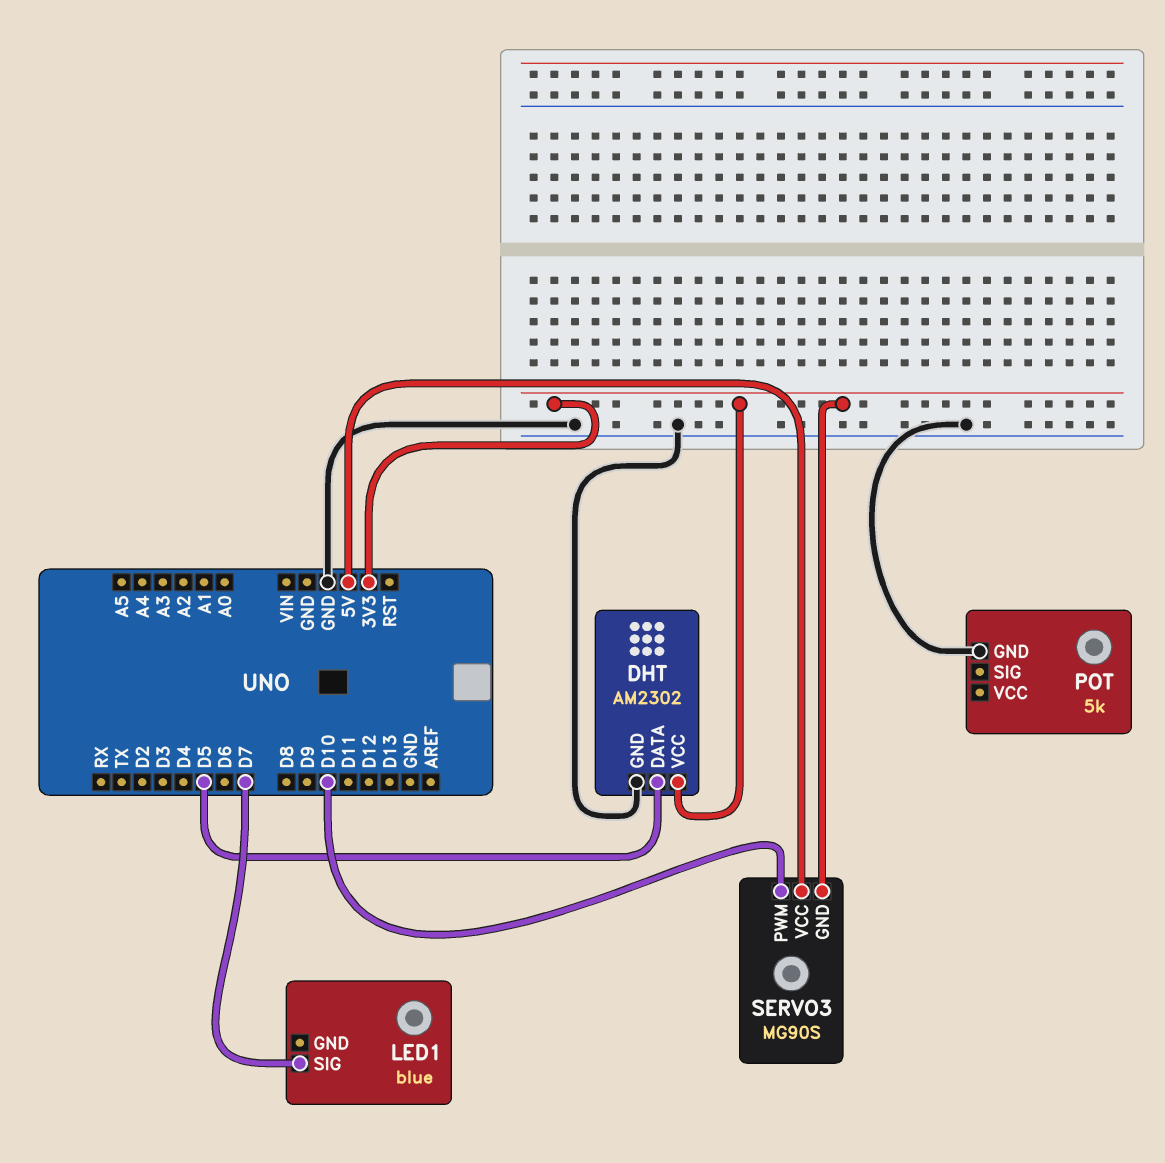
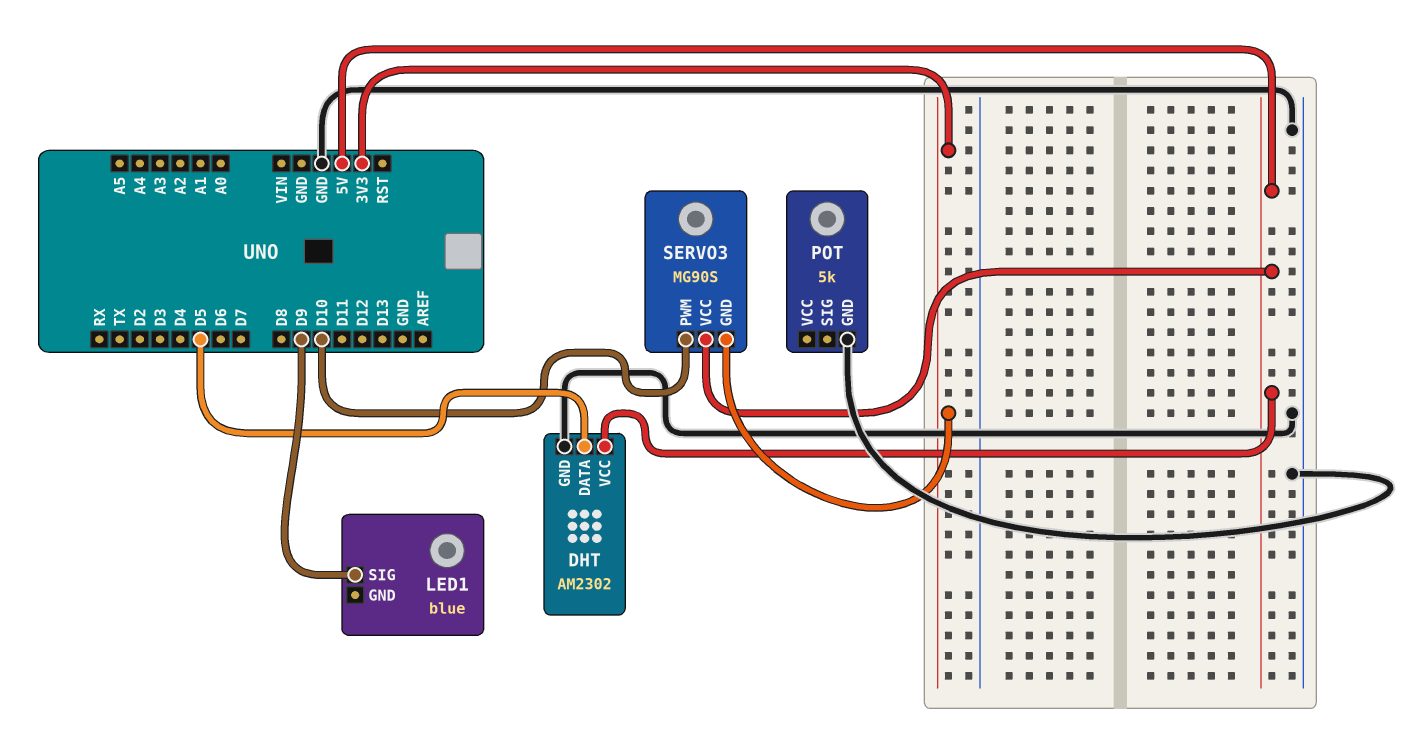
DHT pin VCC: 3V3 -> 5V
LED1 pin SIG: D7 -> D9

